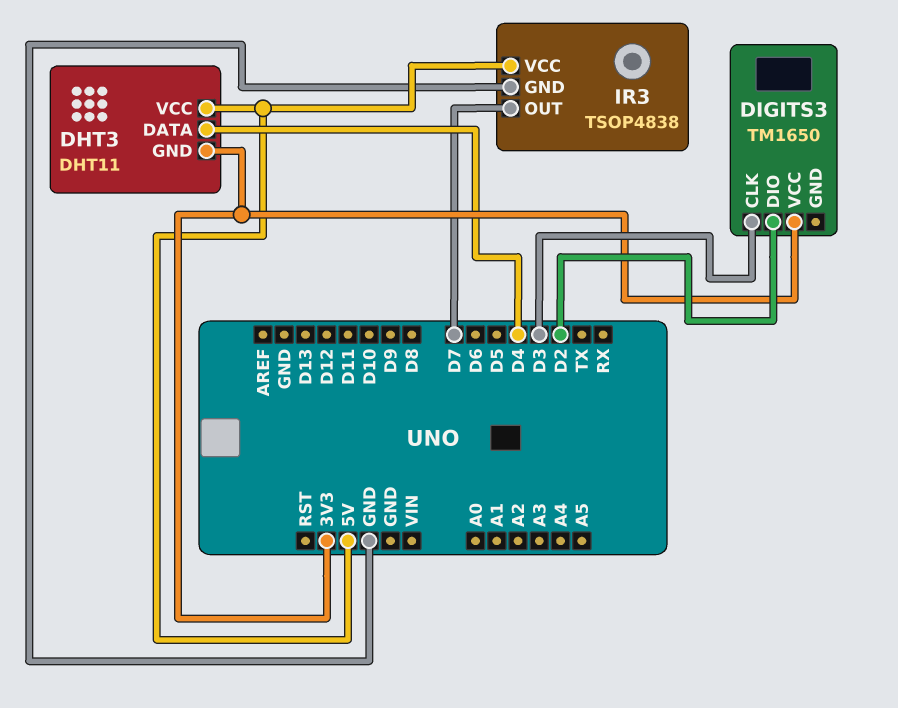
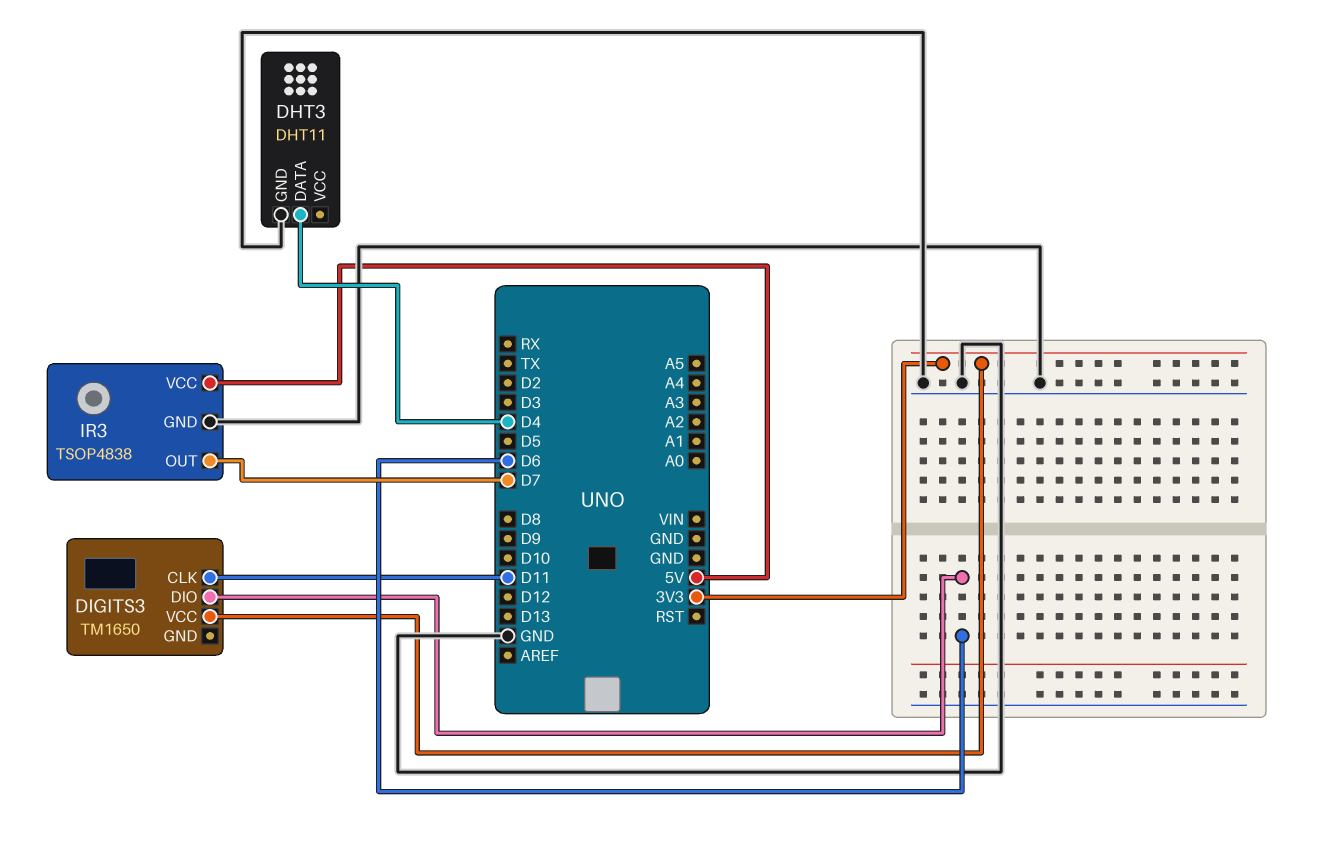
DHT3 pin GND: 3V3 -> GND
DHT3 pin VCC: 5V -> none
DIGITS3 pin CLK: D3 -> D11
DIGITS3 pin DIO: D2 -> D6

